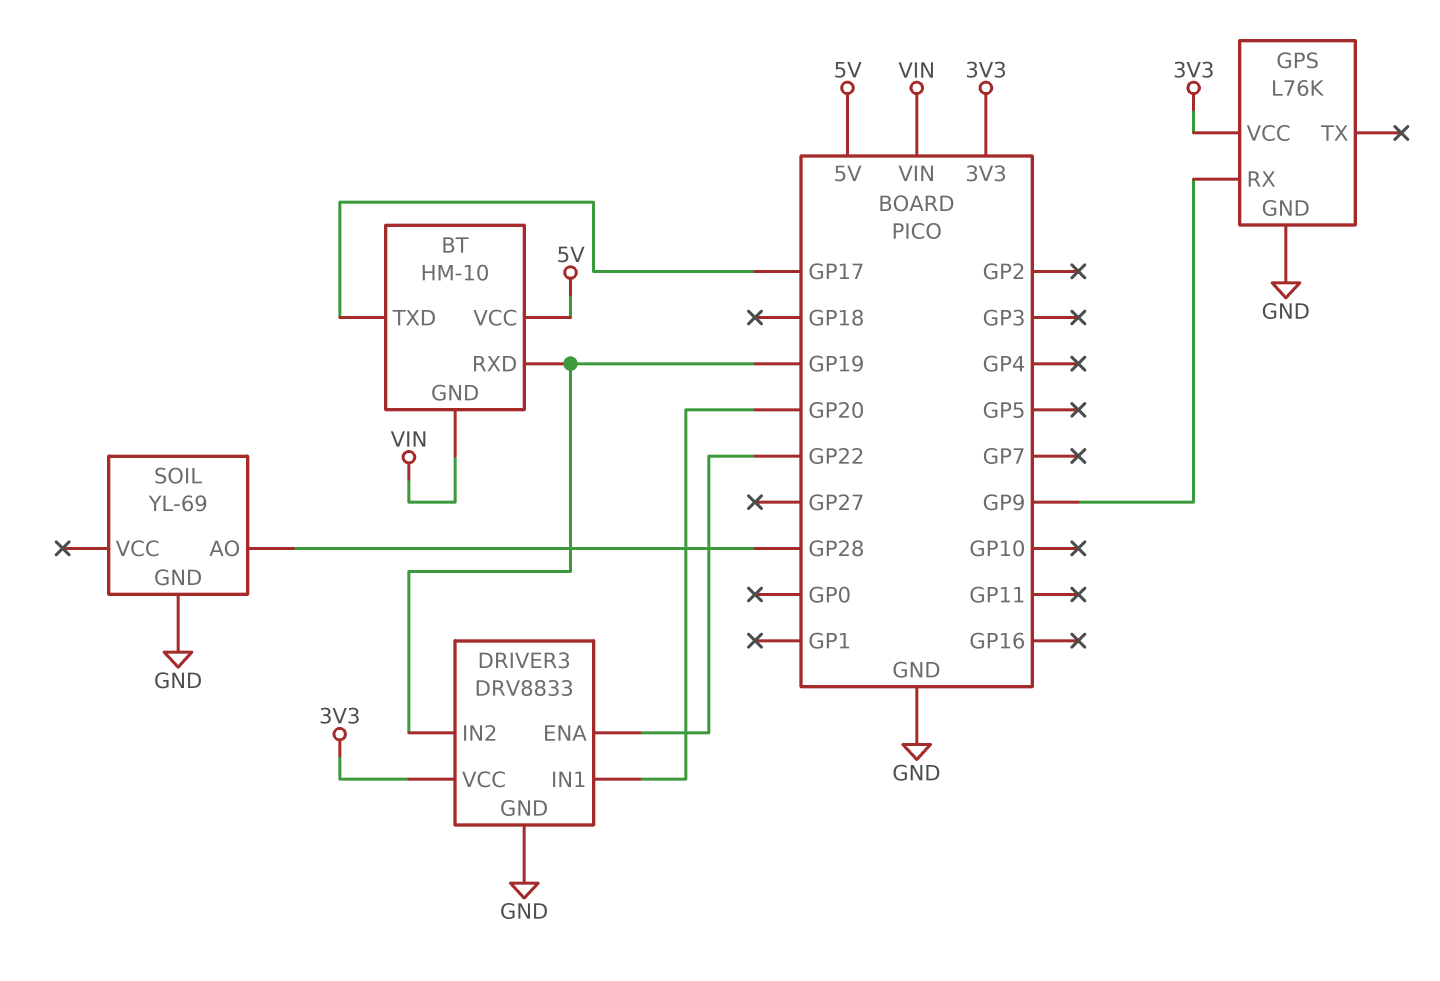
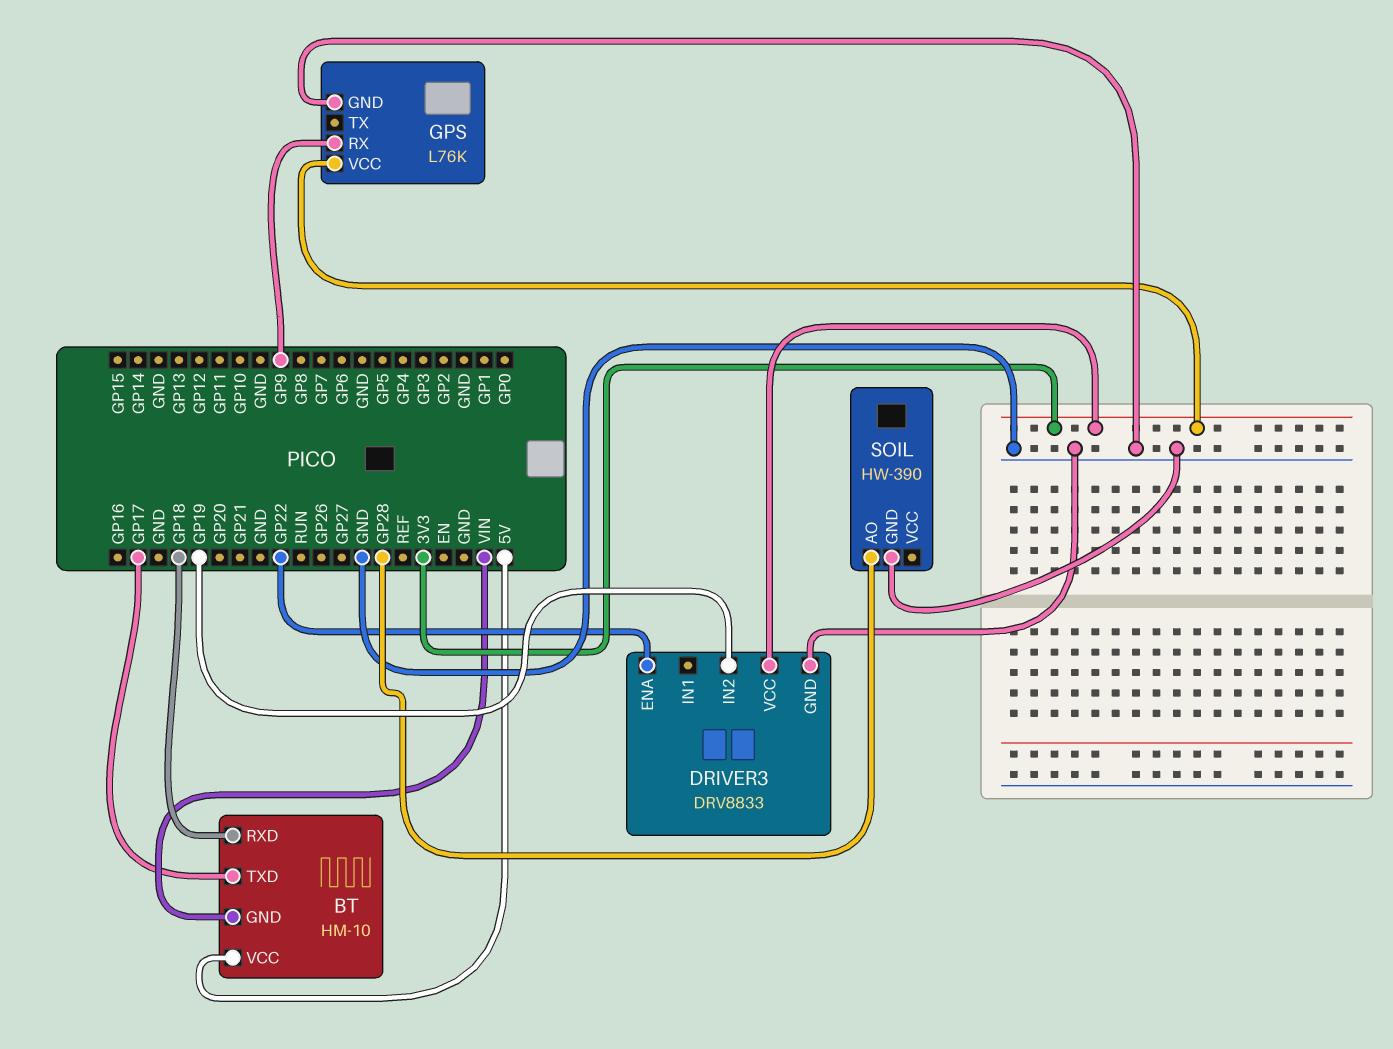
BT pin RXD: GP19 -> GP18
DRIVER3 pin IN1: GP20 -> none
SOIL: YL-69 -> HW-390

